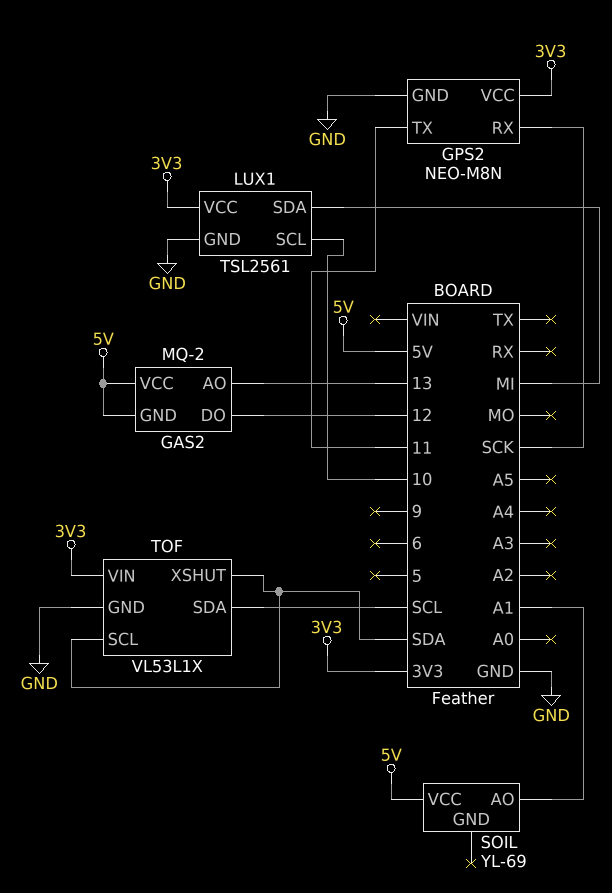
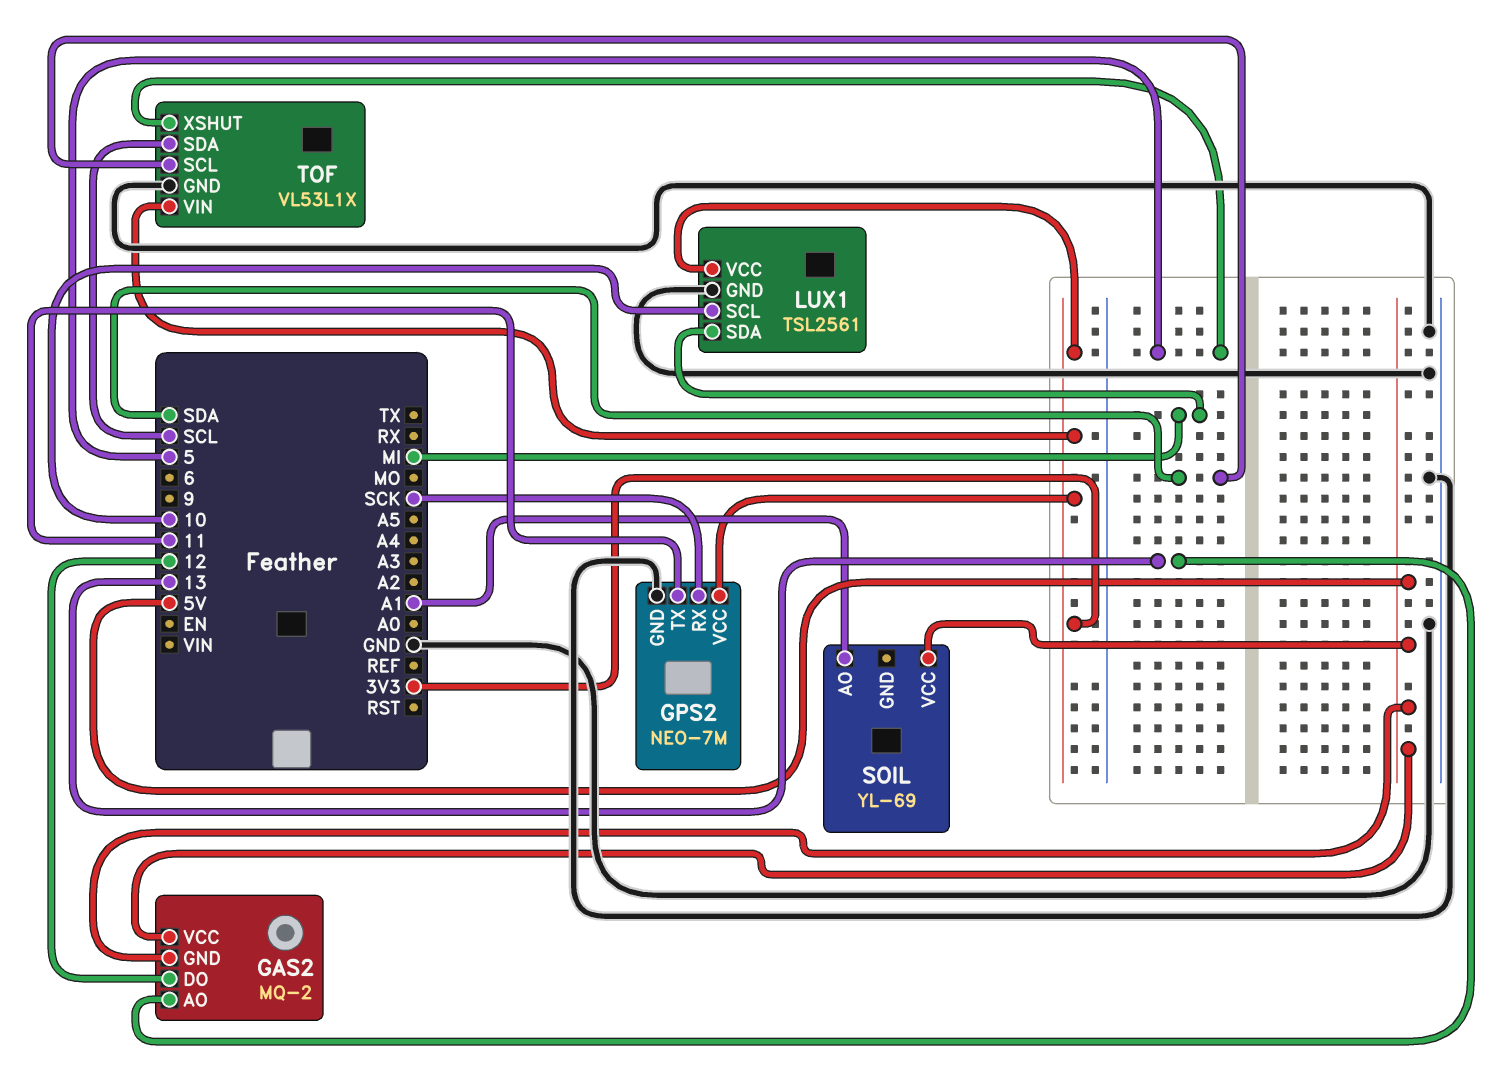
GPS2: NEO-M8N -> NEO-7M
TOF pin XSHUT: SDA -> 5

